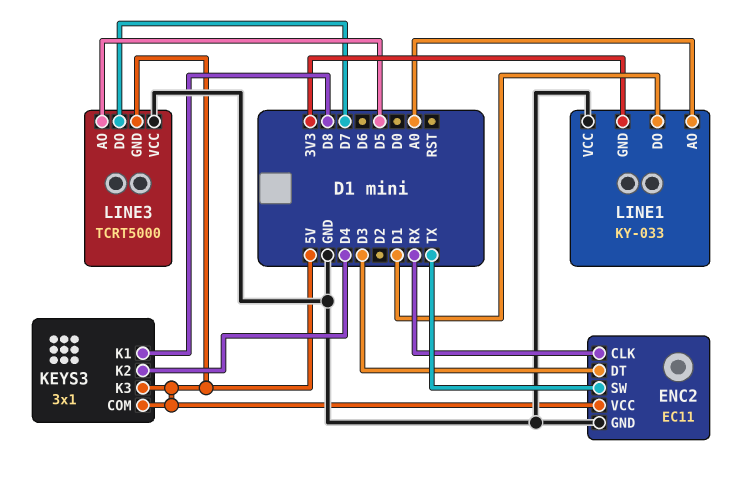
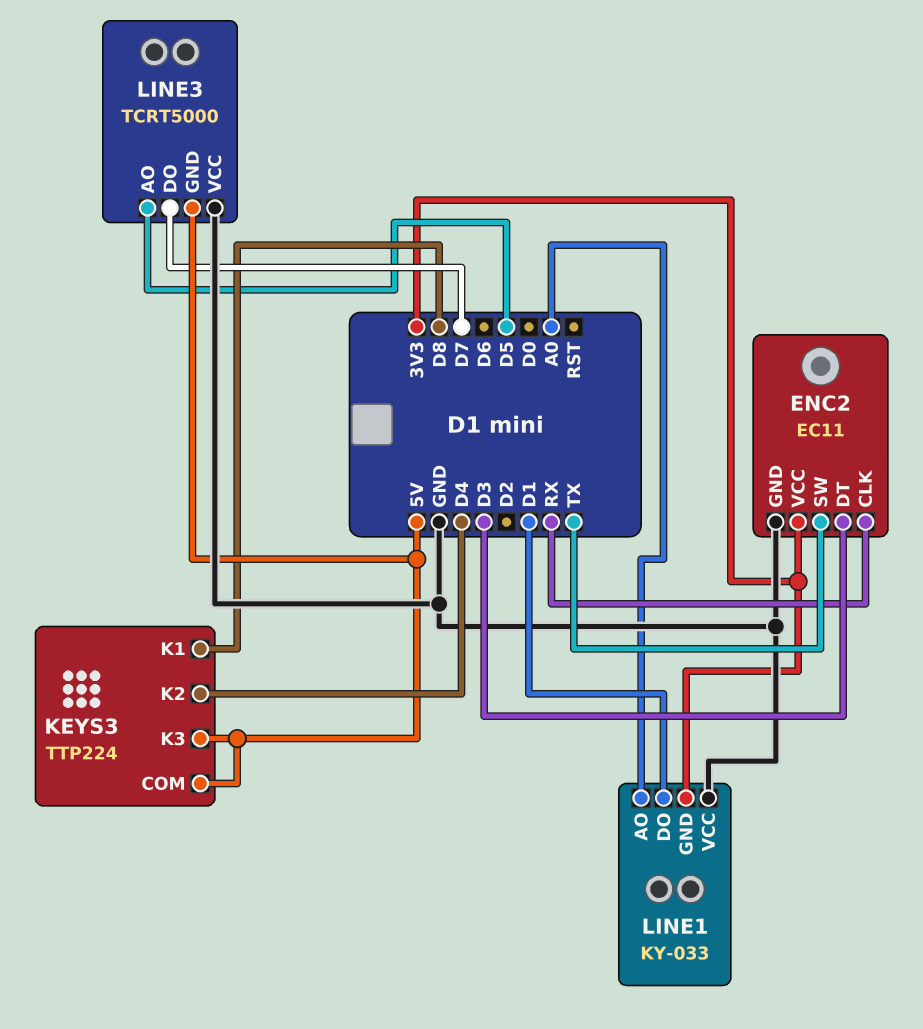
ENC2 pin VCC: 5V -> 3V3
KEYS3: 3x1 -> TTP224

